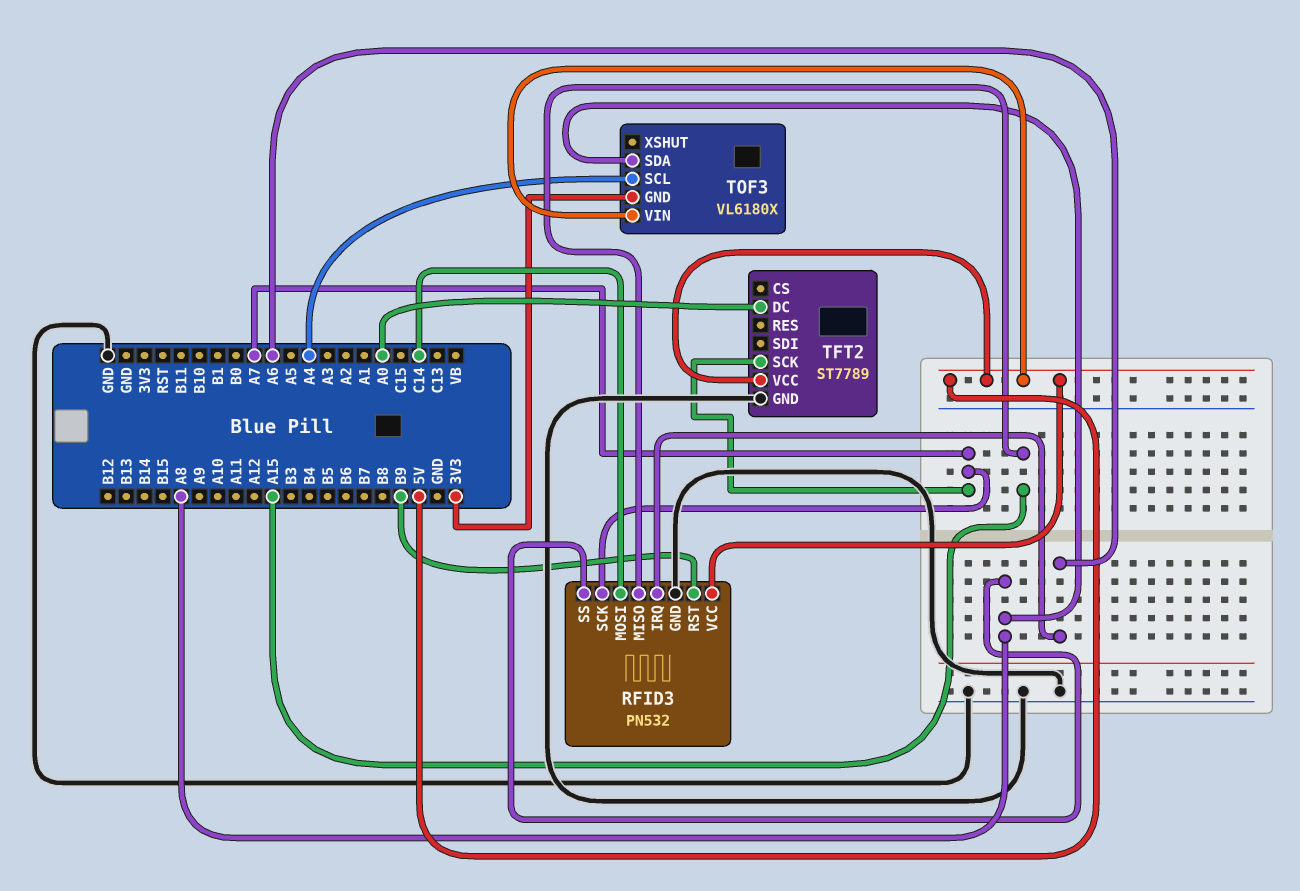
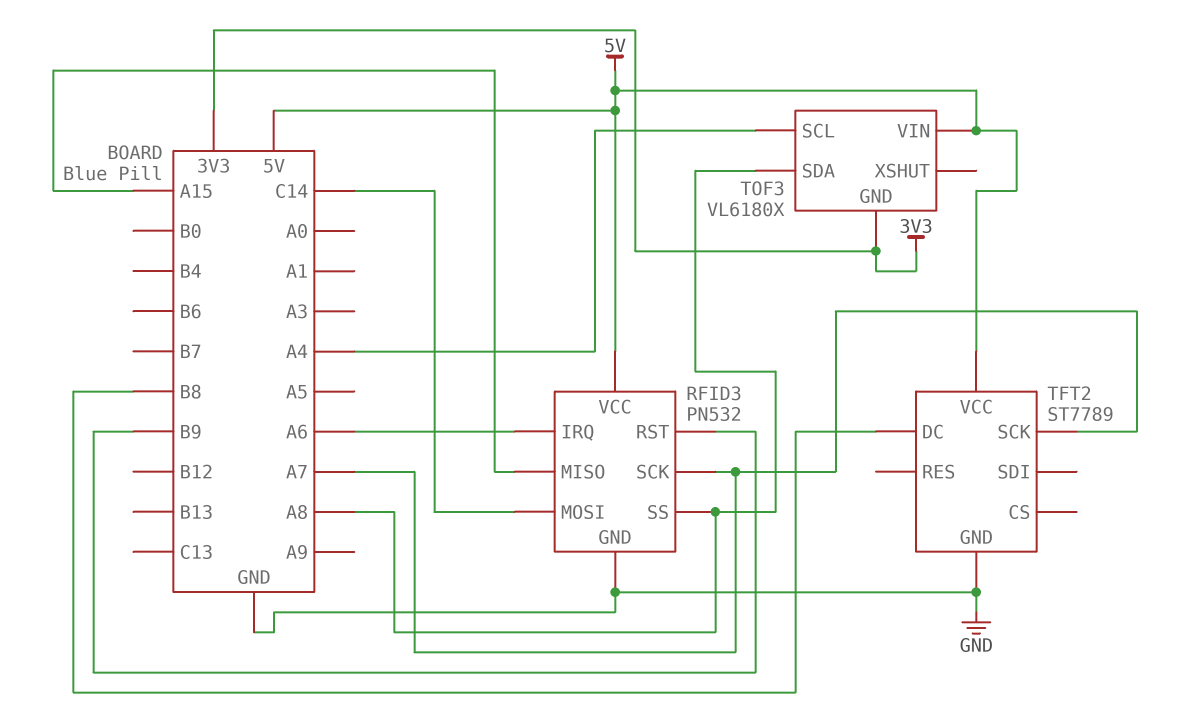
TFT2 pin DC: A0 -> B8

